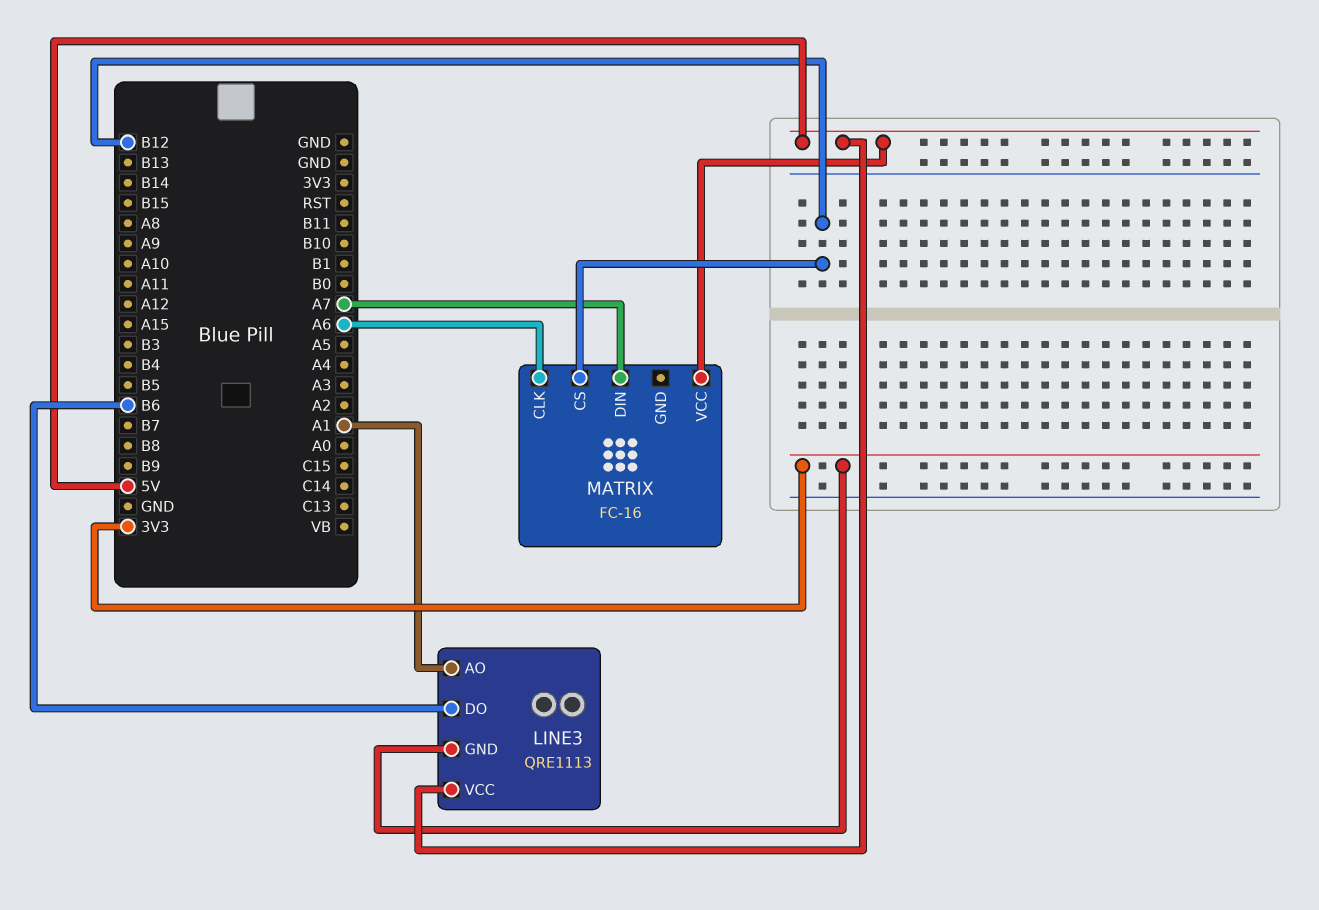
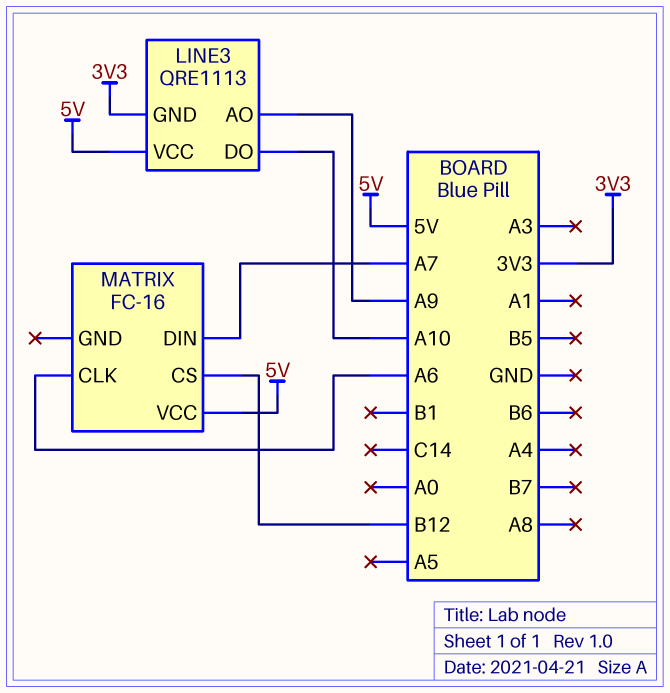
LINE3 pin AO: A1 -> A9
LINE3 pin DO: B6 -> A10

